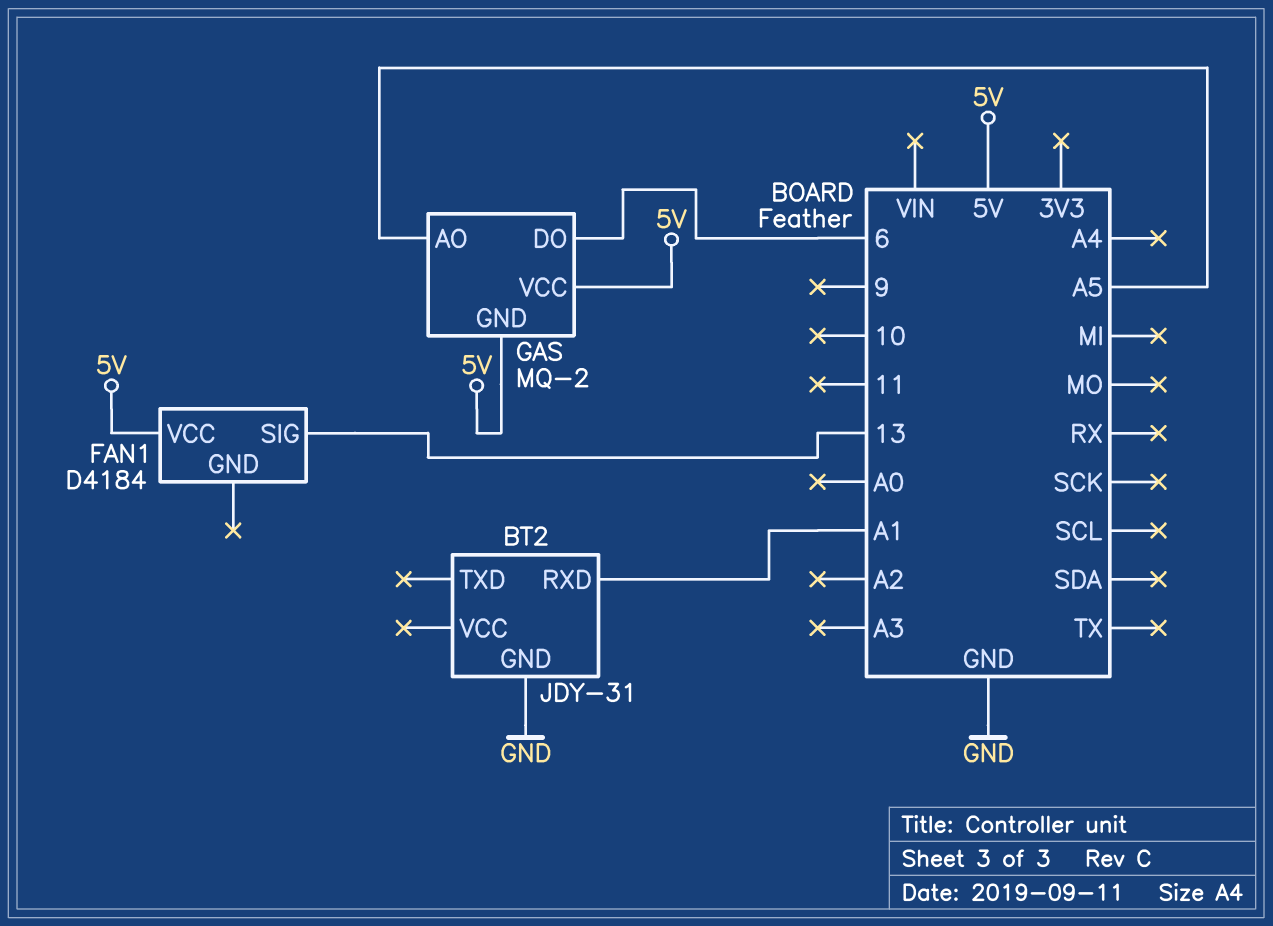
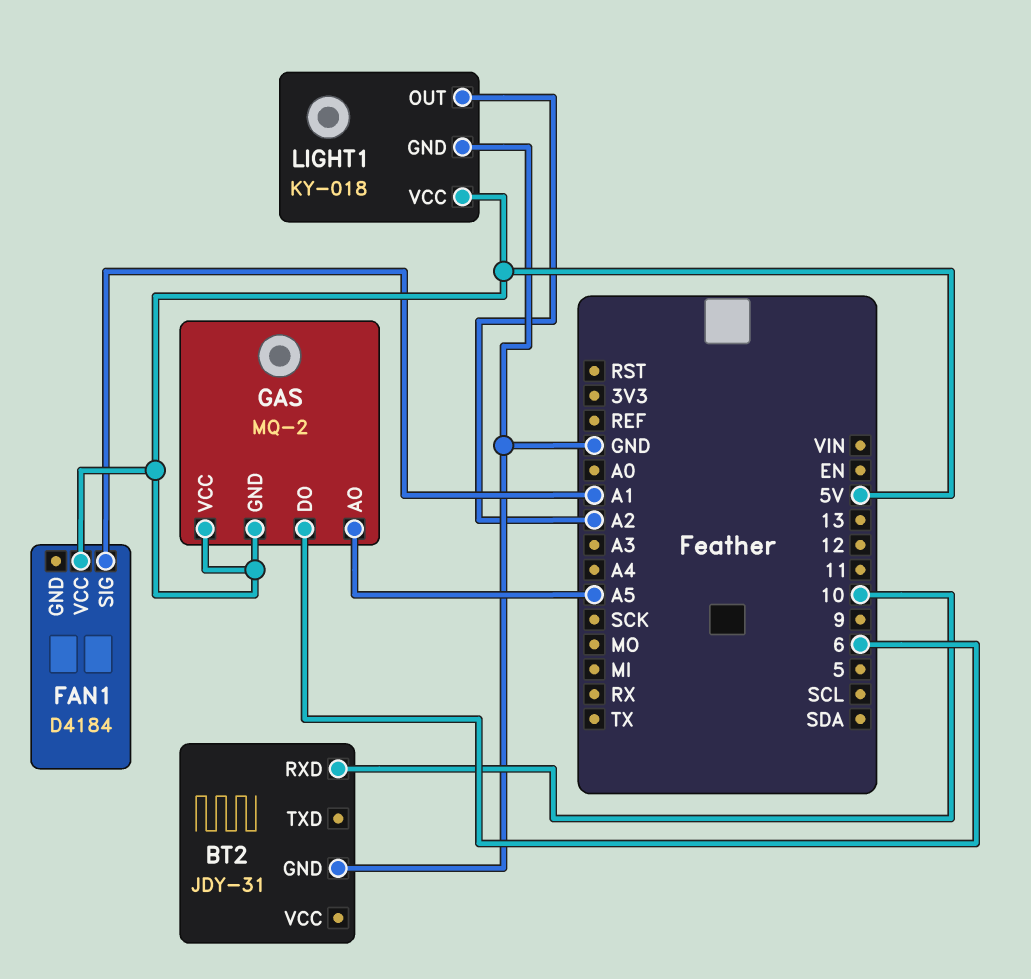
BT2 pin RXD: A1 -> 10
FAN1 pin SIG: 13 -> A1
LIGHT1: none -> KY-018
LIGHT1 pin GND: none -> GND
LIGHT1 pin OUT: none -> A2
LIGHT1 pin VCC: none -> 5V

